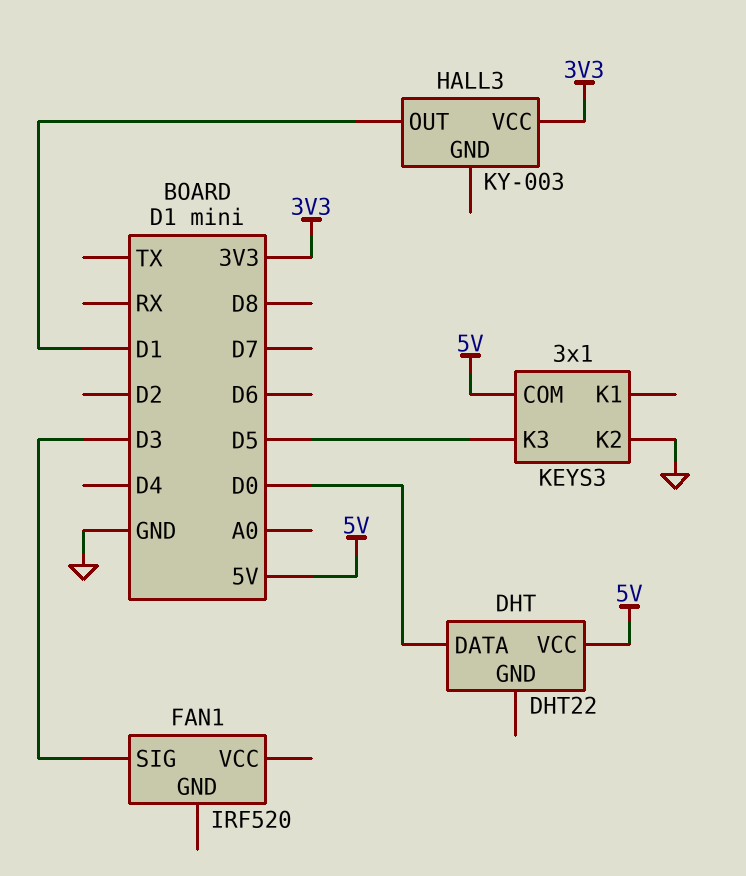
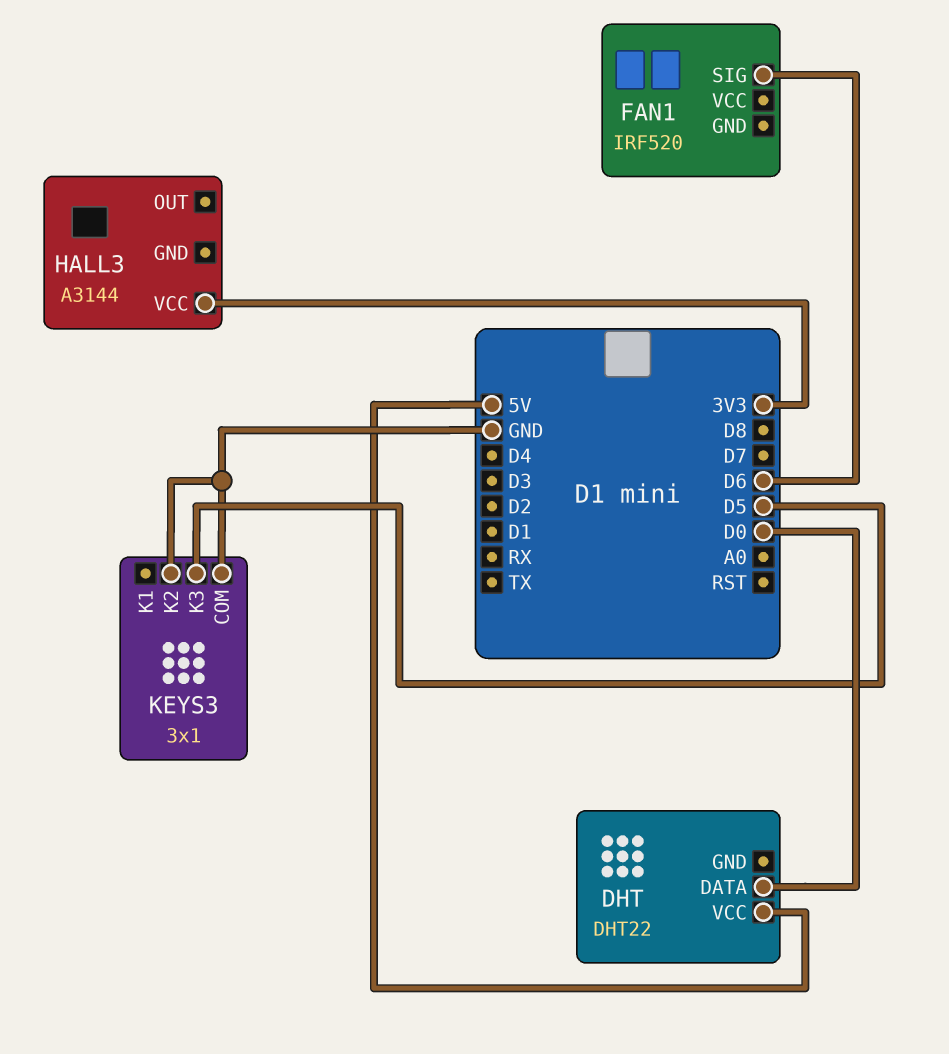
FAN1 pin SIG: D3 -> D6
HALL3: KY-003 -> A3144
HALL3 pin OUT: D1 -> none
KEYS3 pin COM: 5V -> GND

